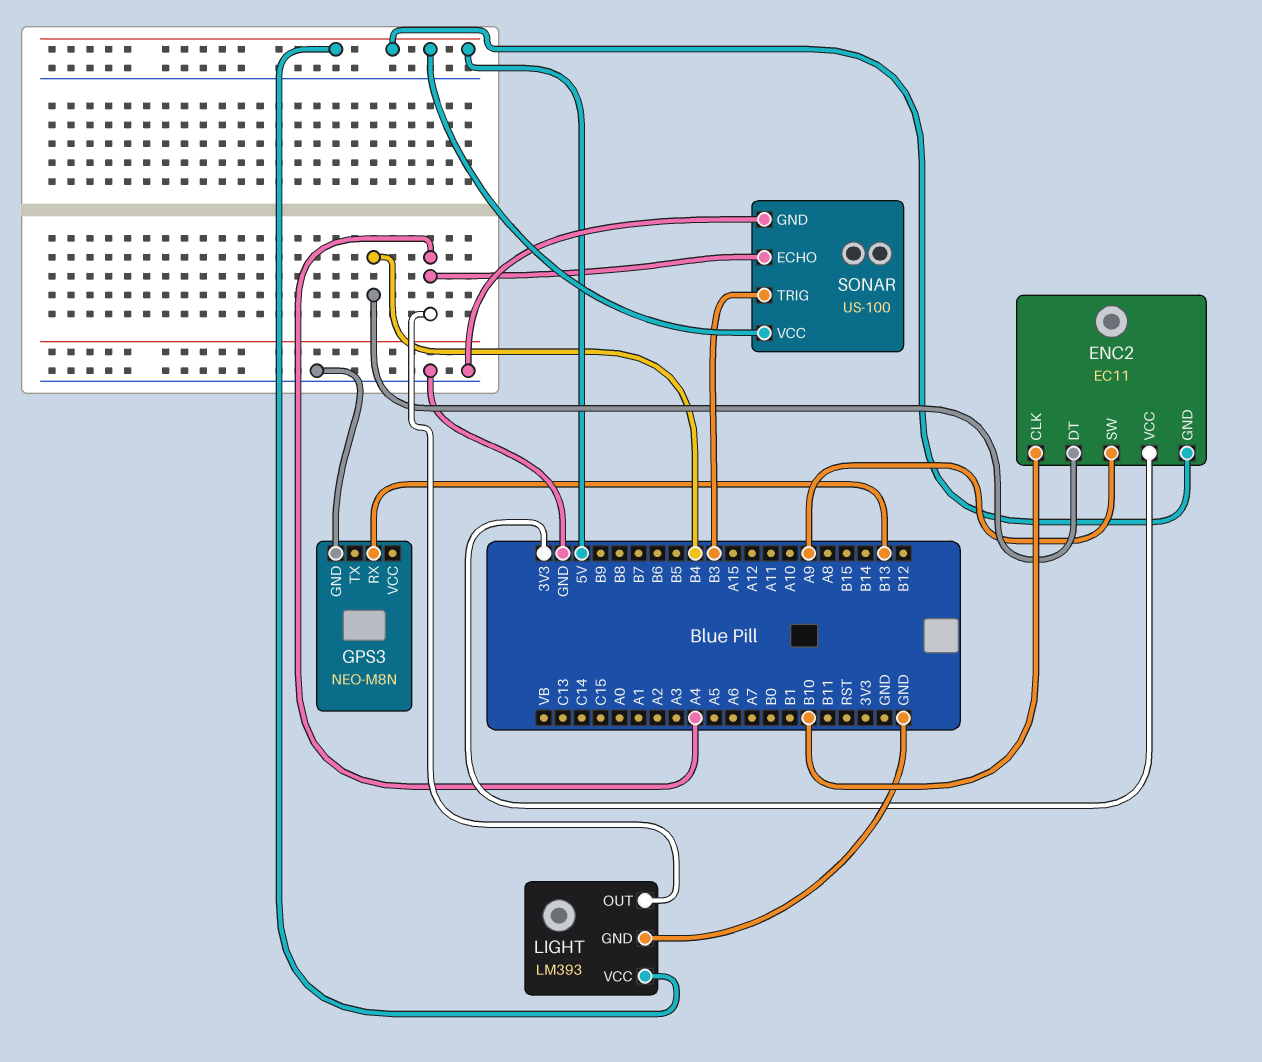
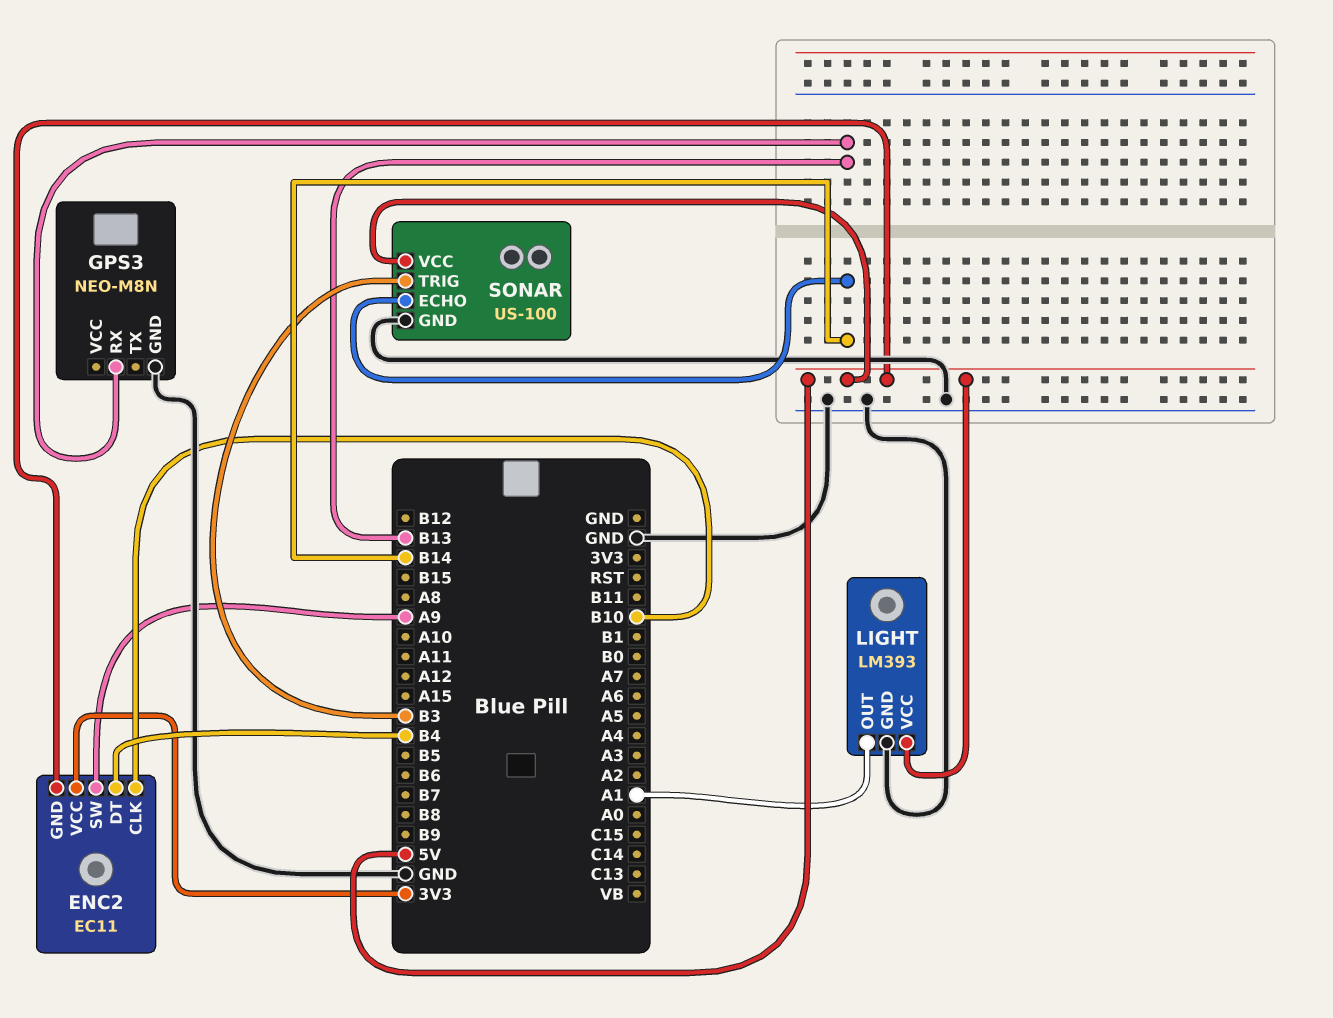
LIGHT pin OUT: A4 -> A1
SONAR pin ECHO: A4 -> B14

